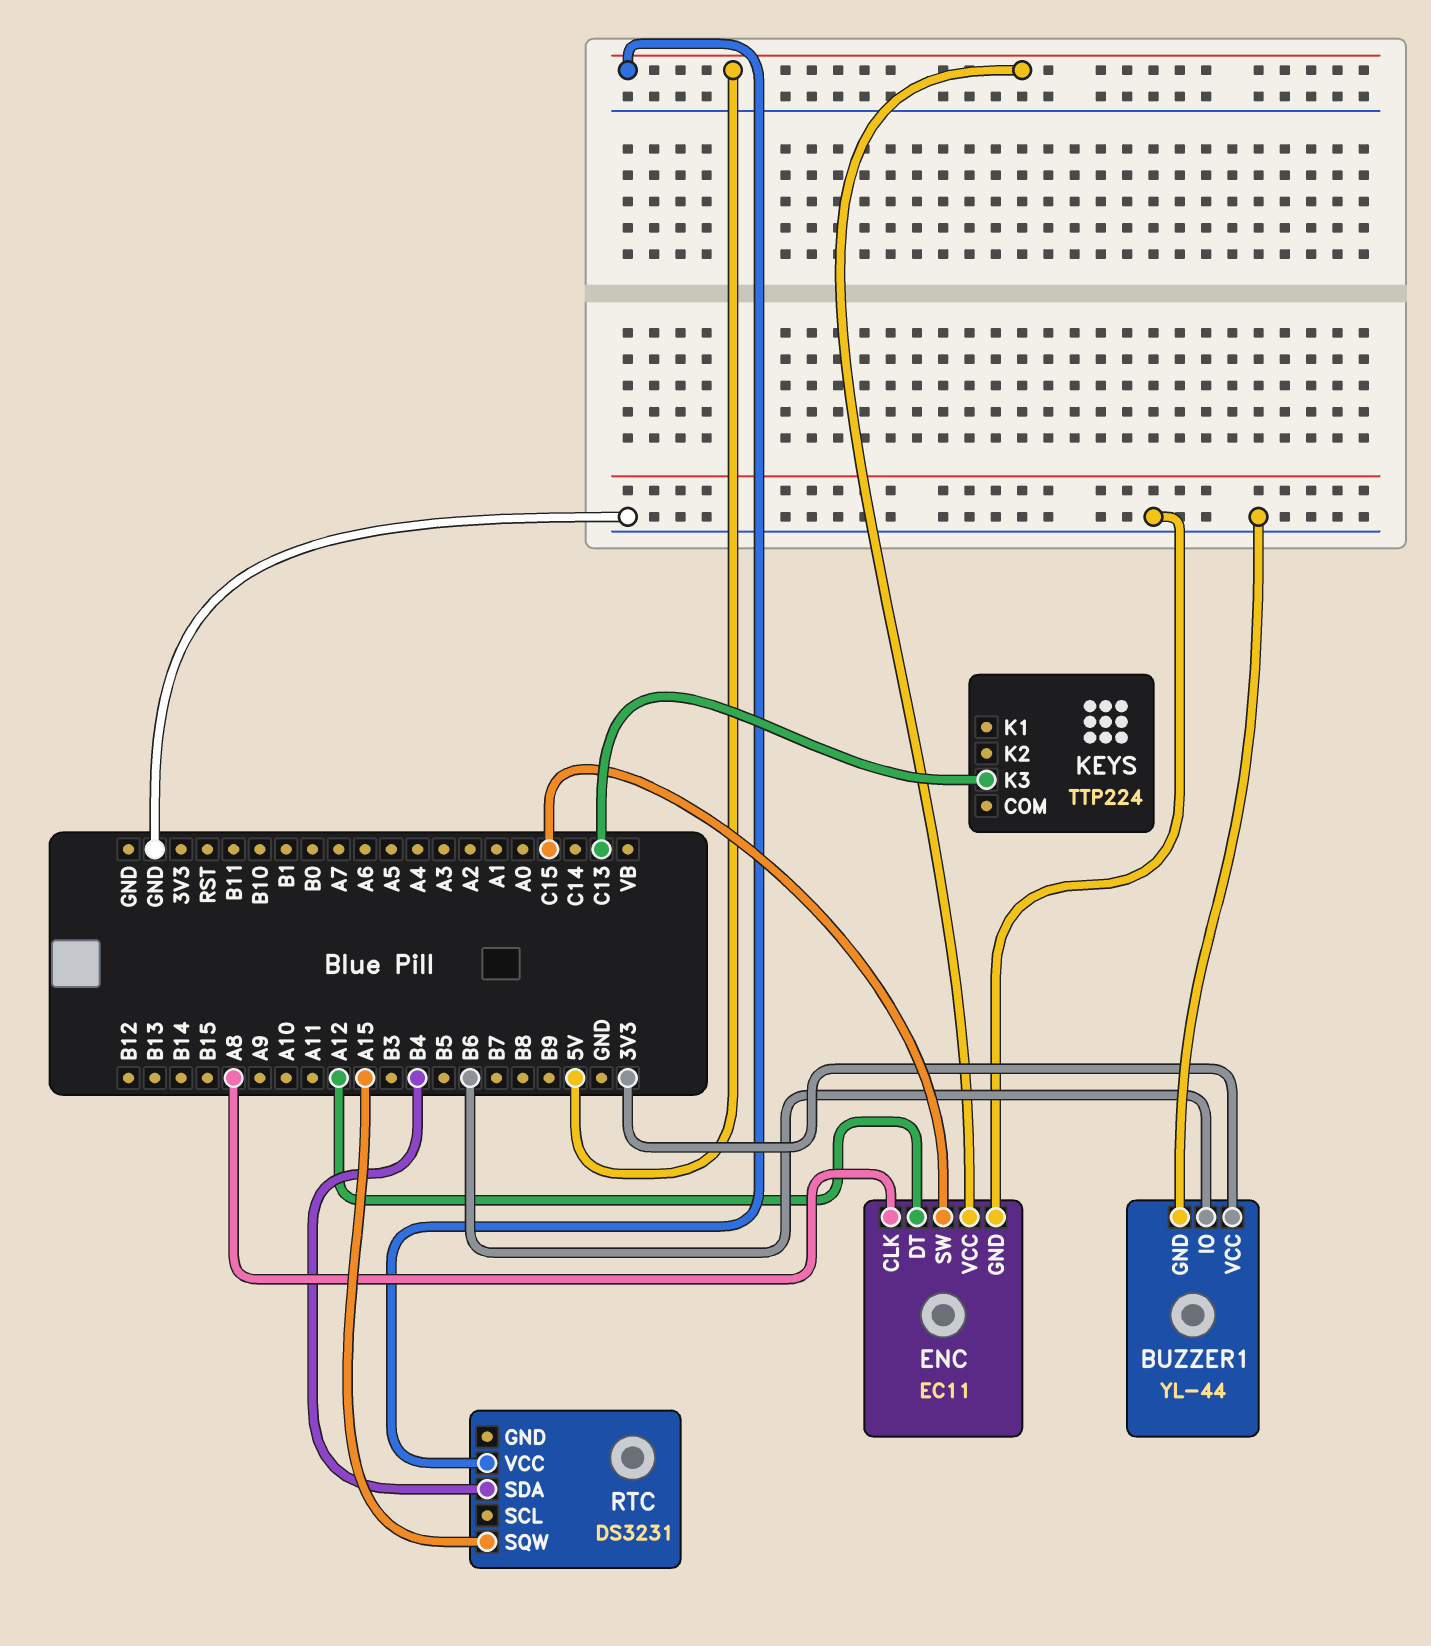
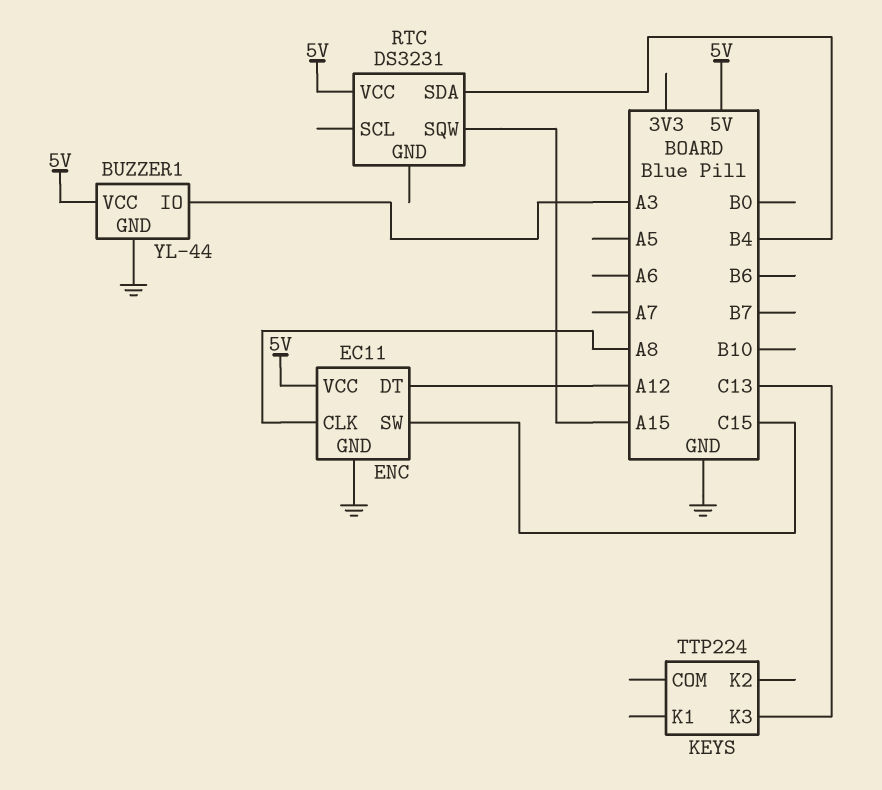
BUZZER1 pin IO: B6 -> A3
BUZZER1 pin VCC: 3V3 -> 5V

